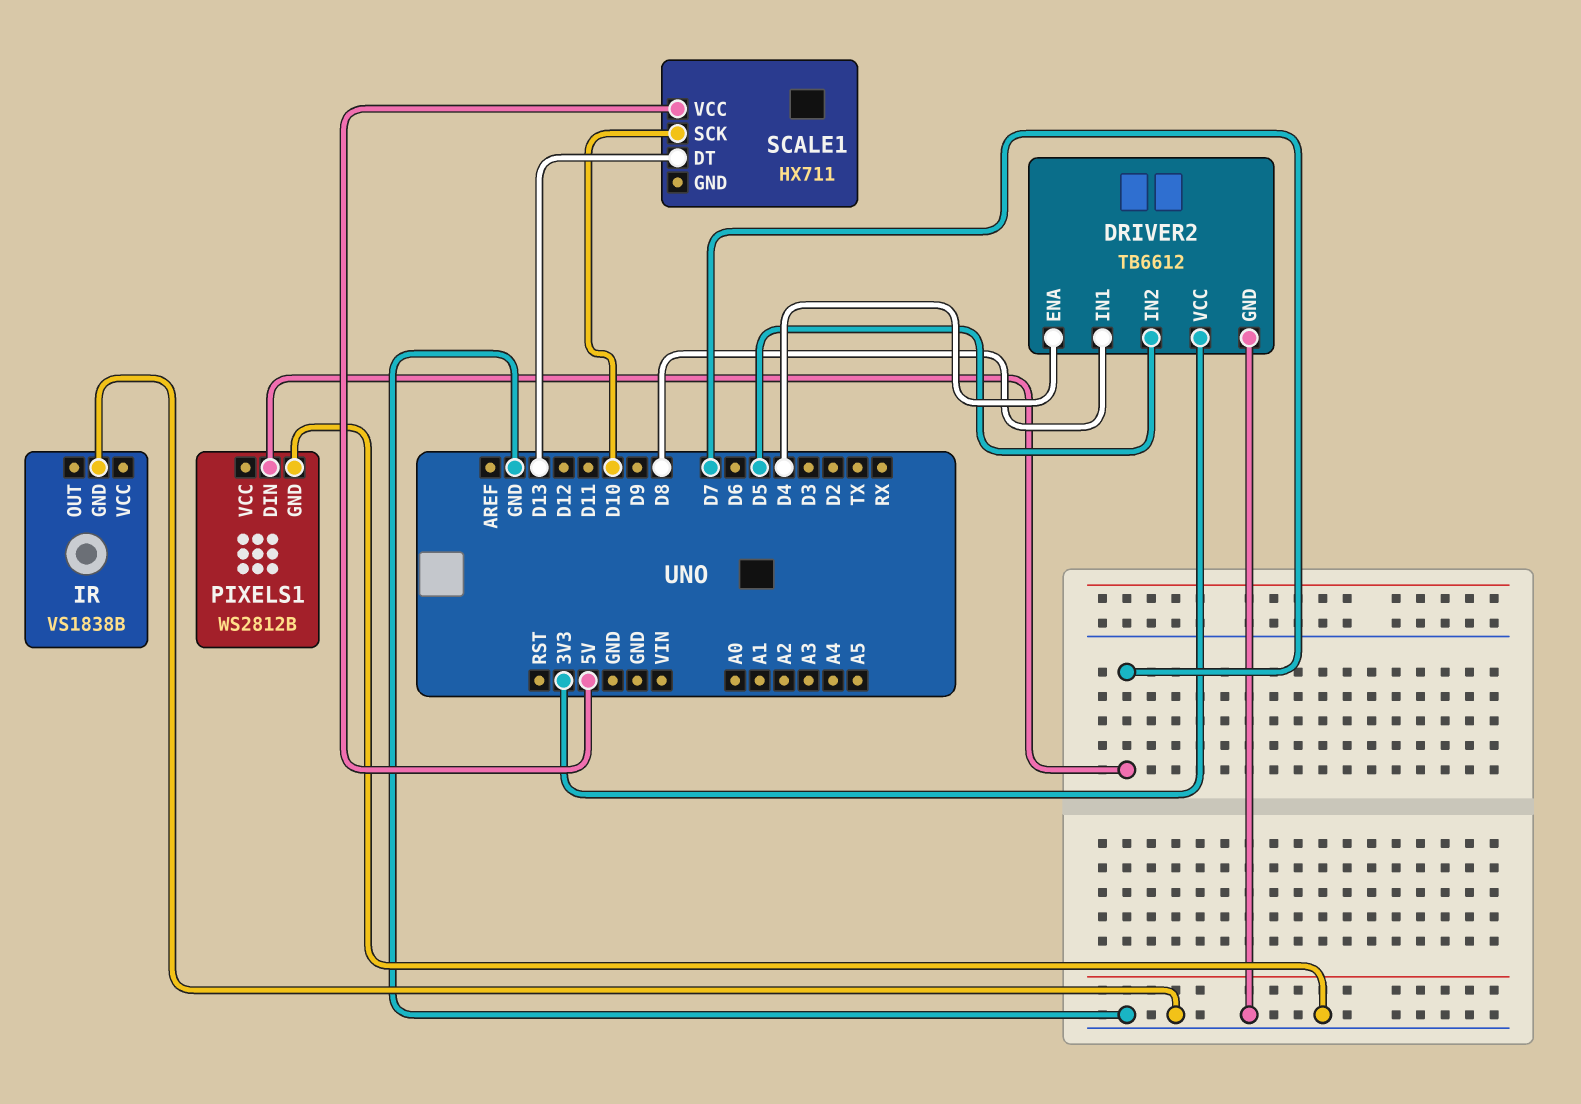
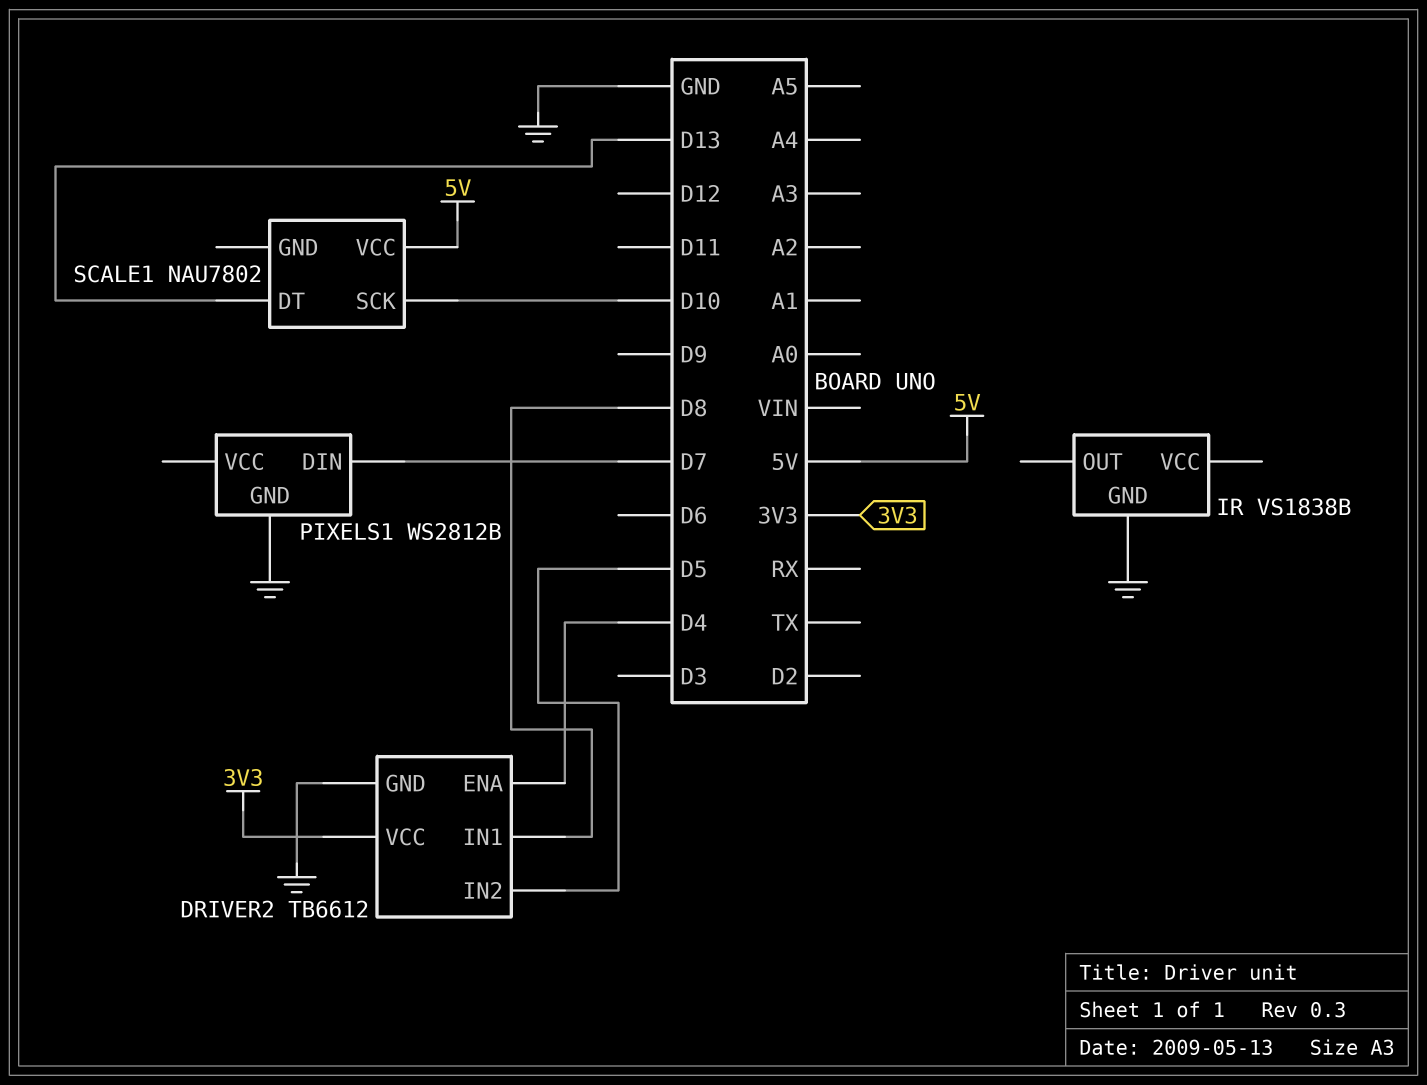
SCALE1: HX711 -> NAU7802

